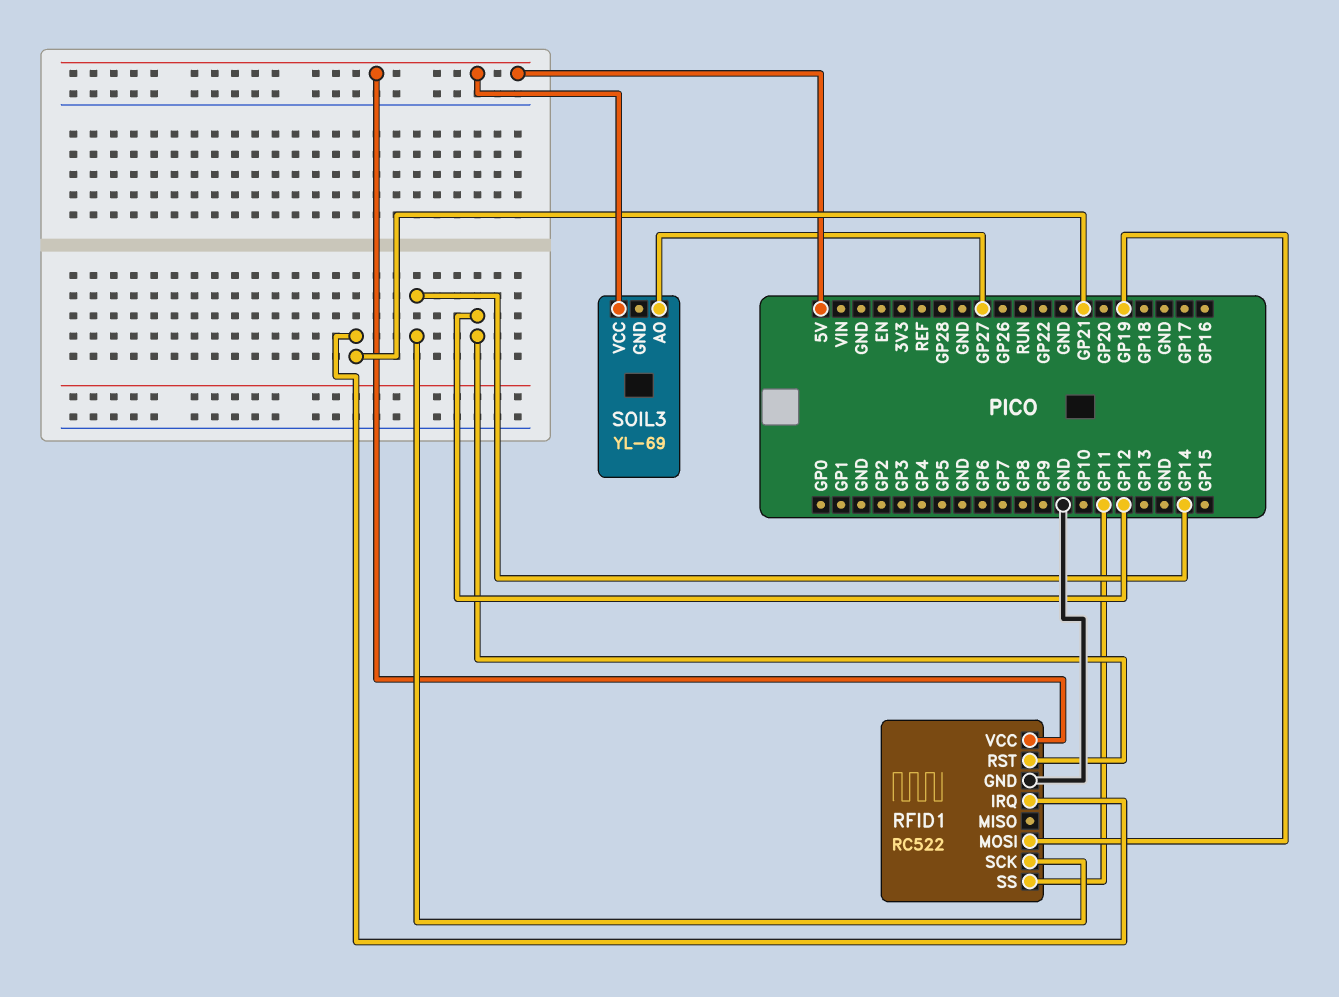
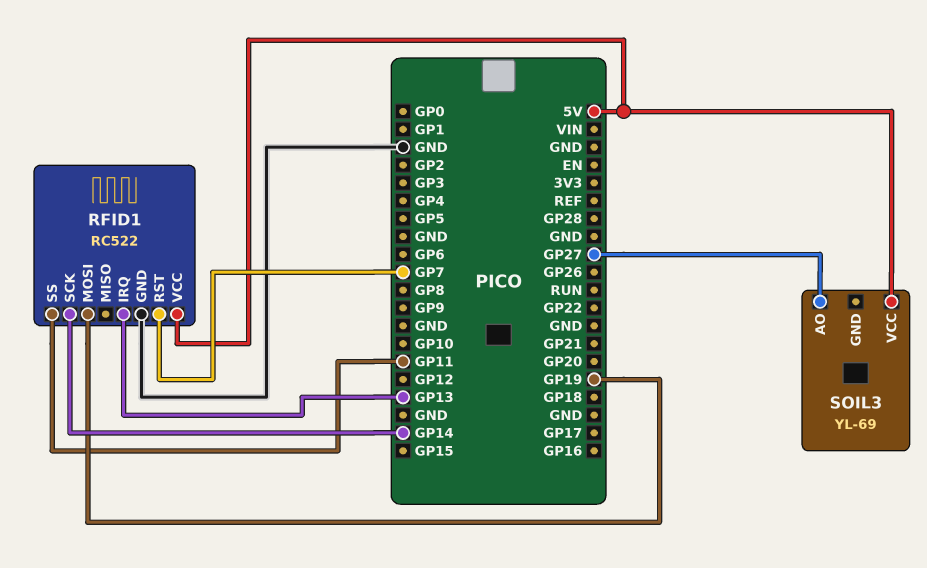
RFID1 pin IRQ: GP21 -> GP13
RFID1 pin RST: GP12 -> GP7

